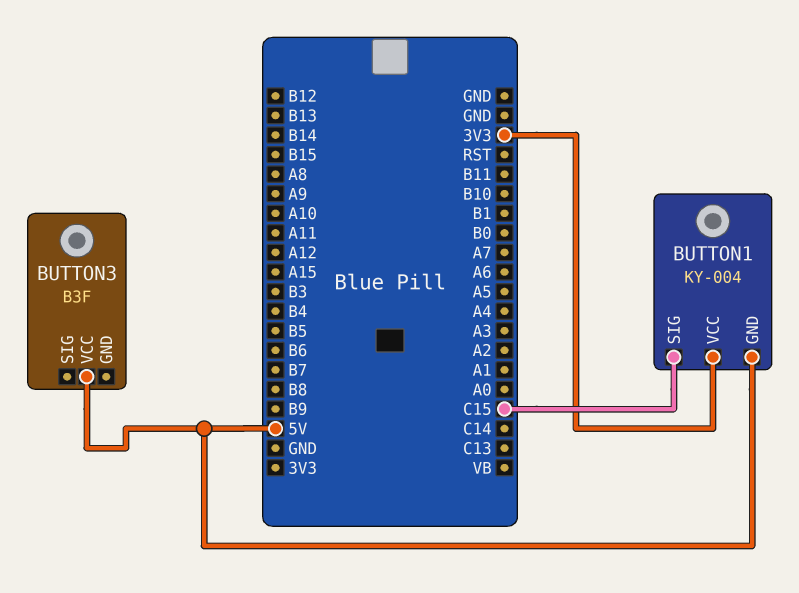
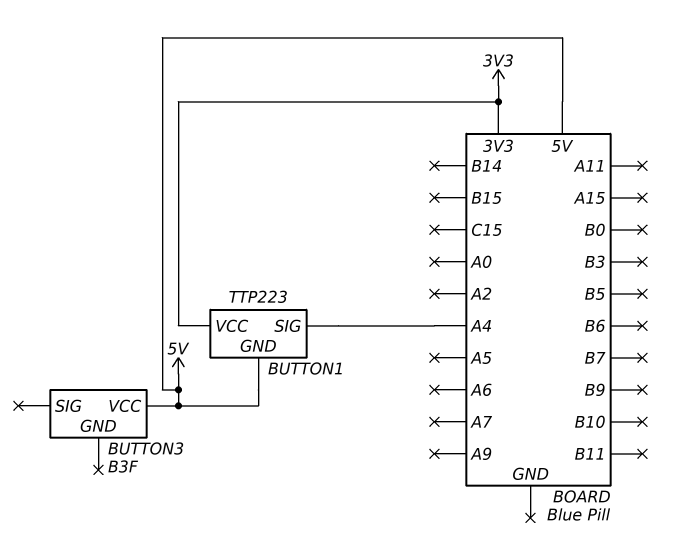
BUTTON1: KY-004 -> TTP223
BUTTON1 pin SIG: C15 -> A4

